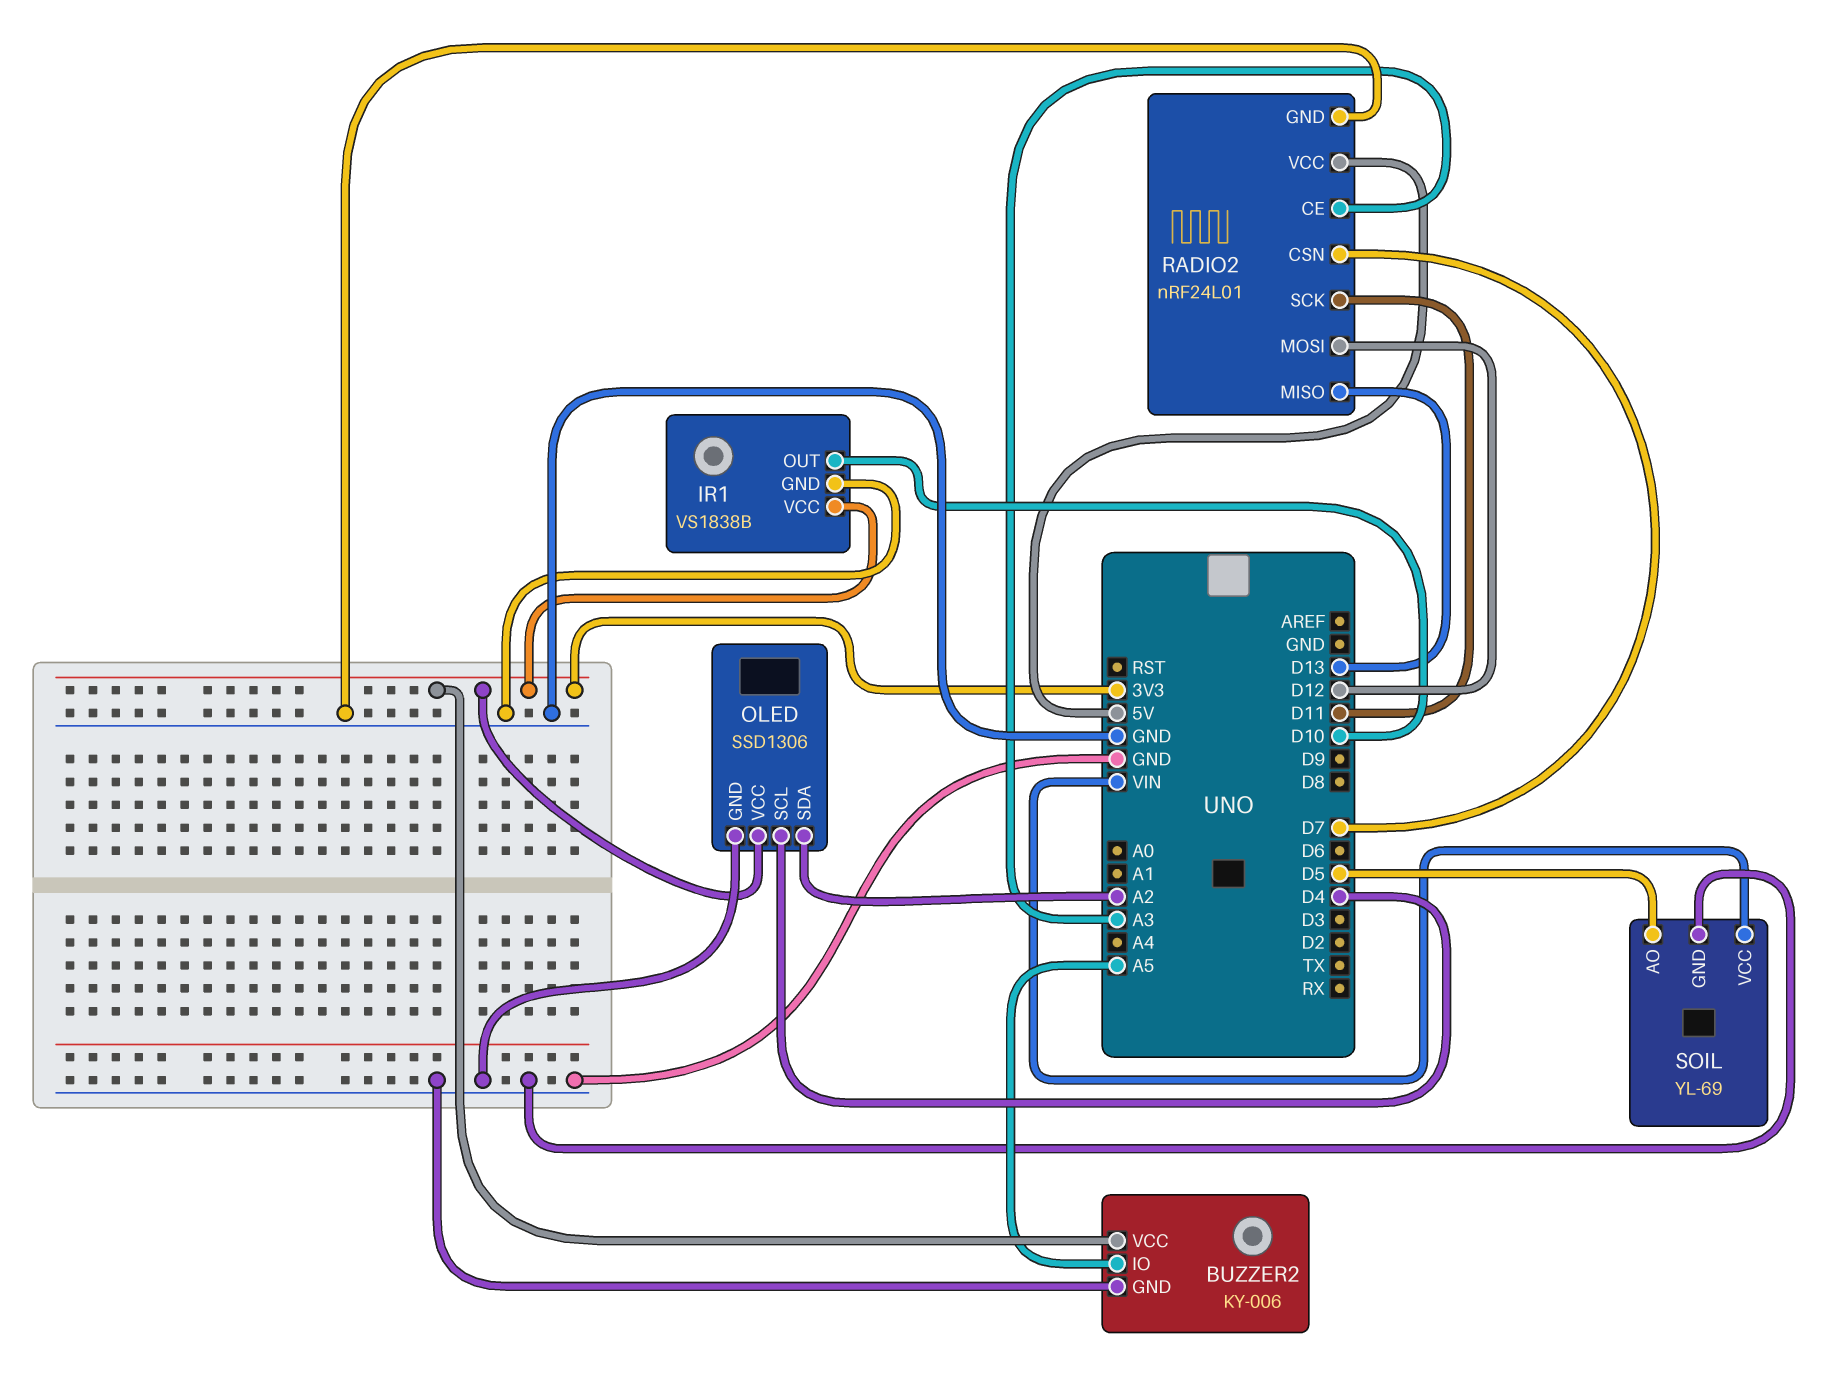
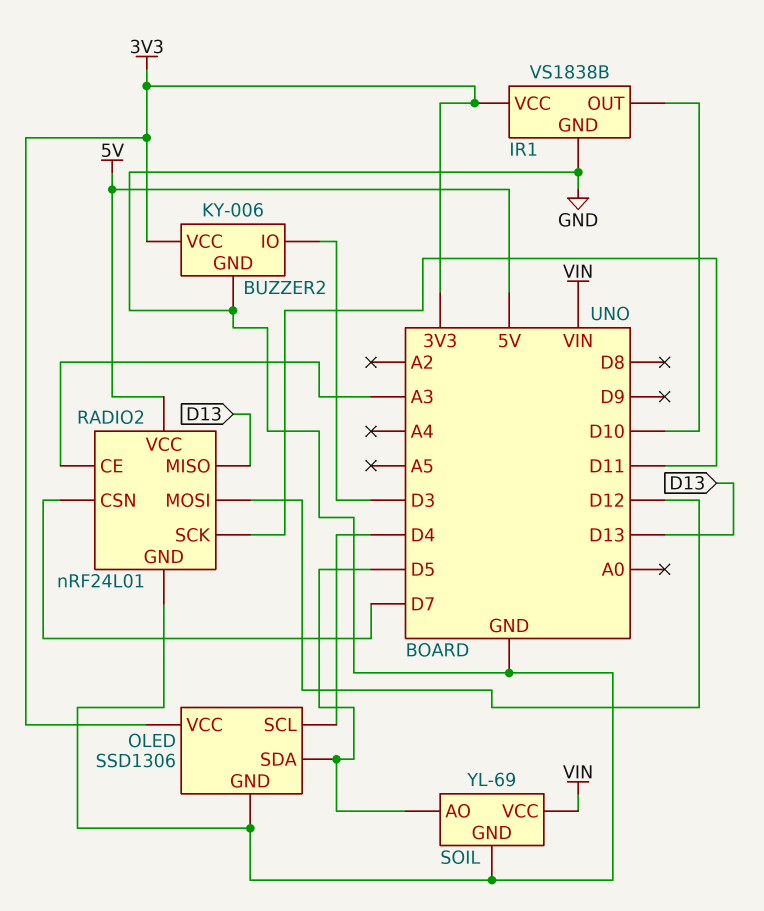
BUZZER2 pin IO: A5 -> D3
OLED pin SDA: A2 -> D5

